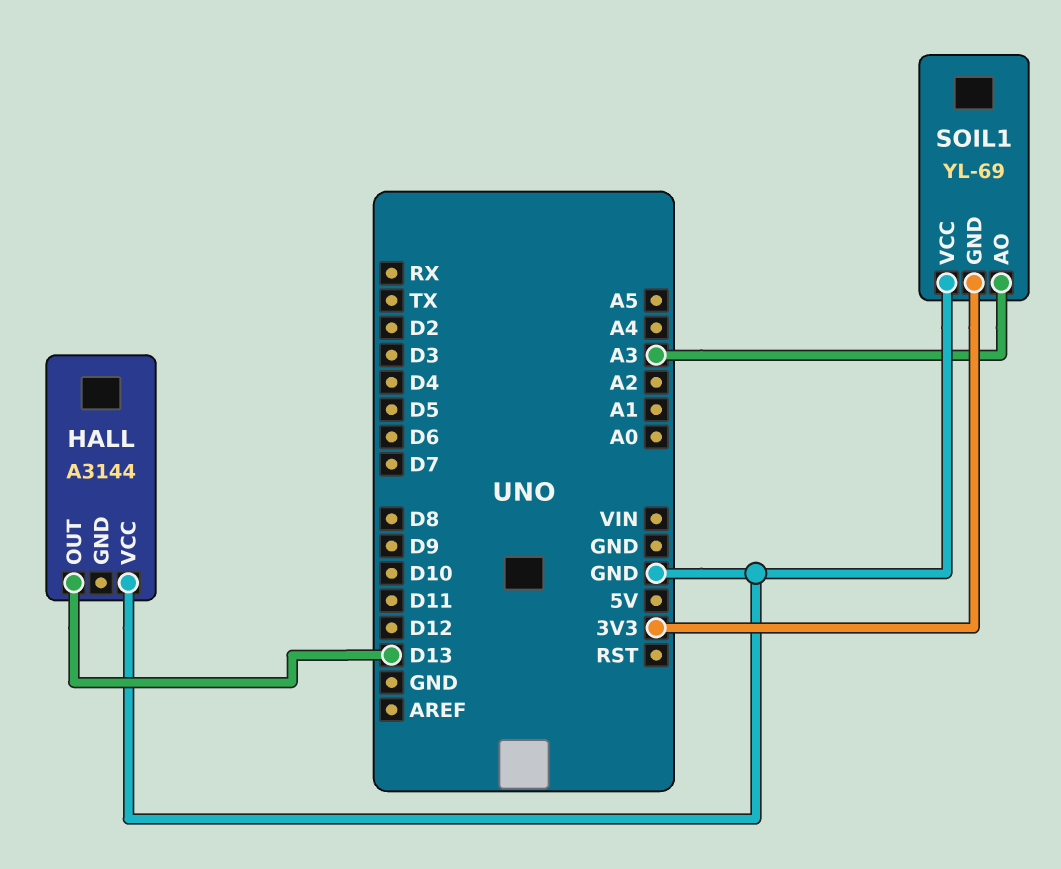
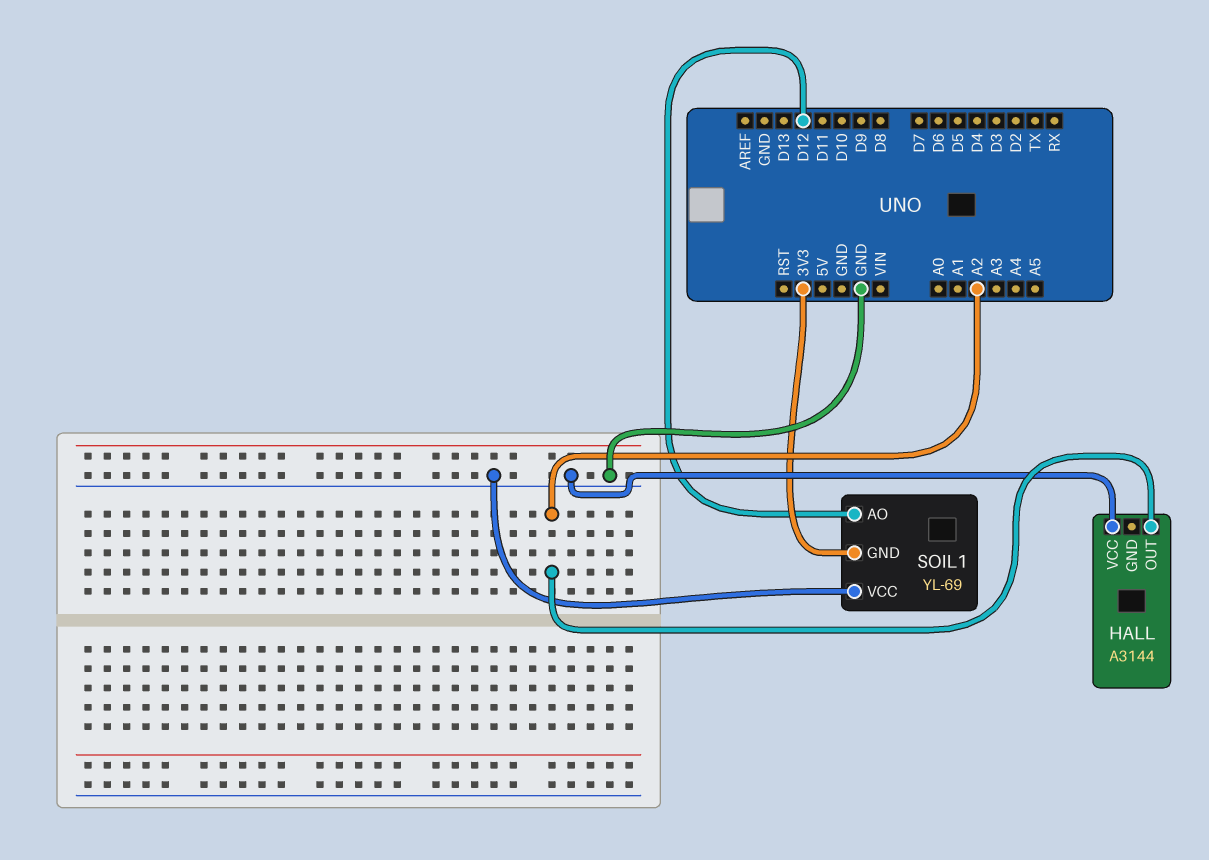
HALL pin OUT: D13 -> A2
SOIL1 pin AO: A3 -> D12

